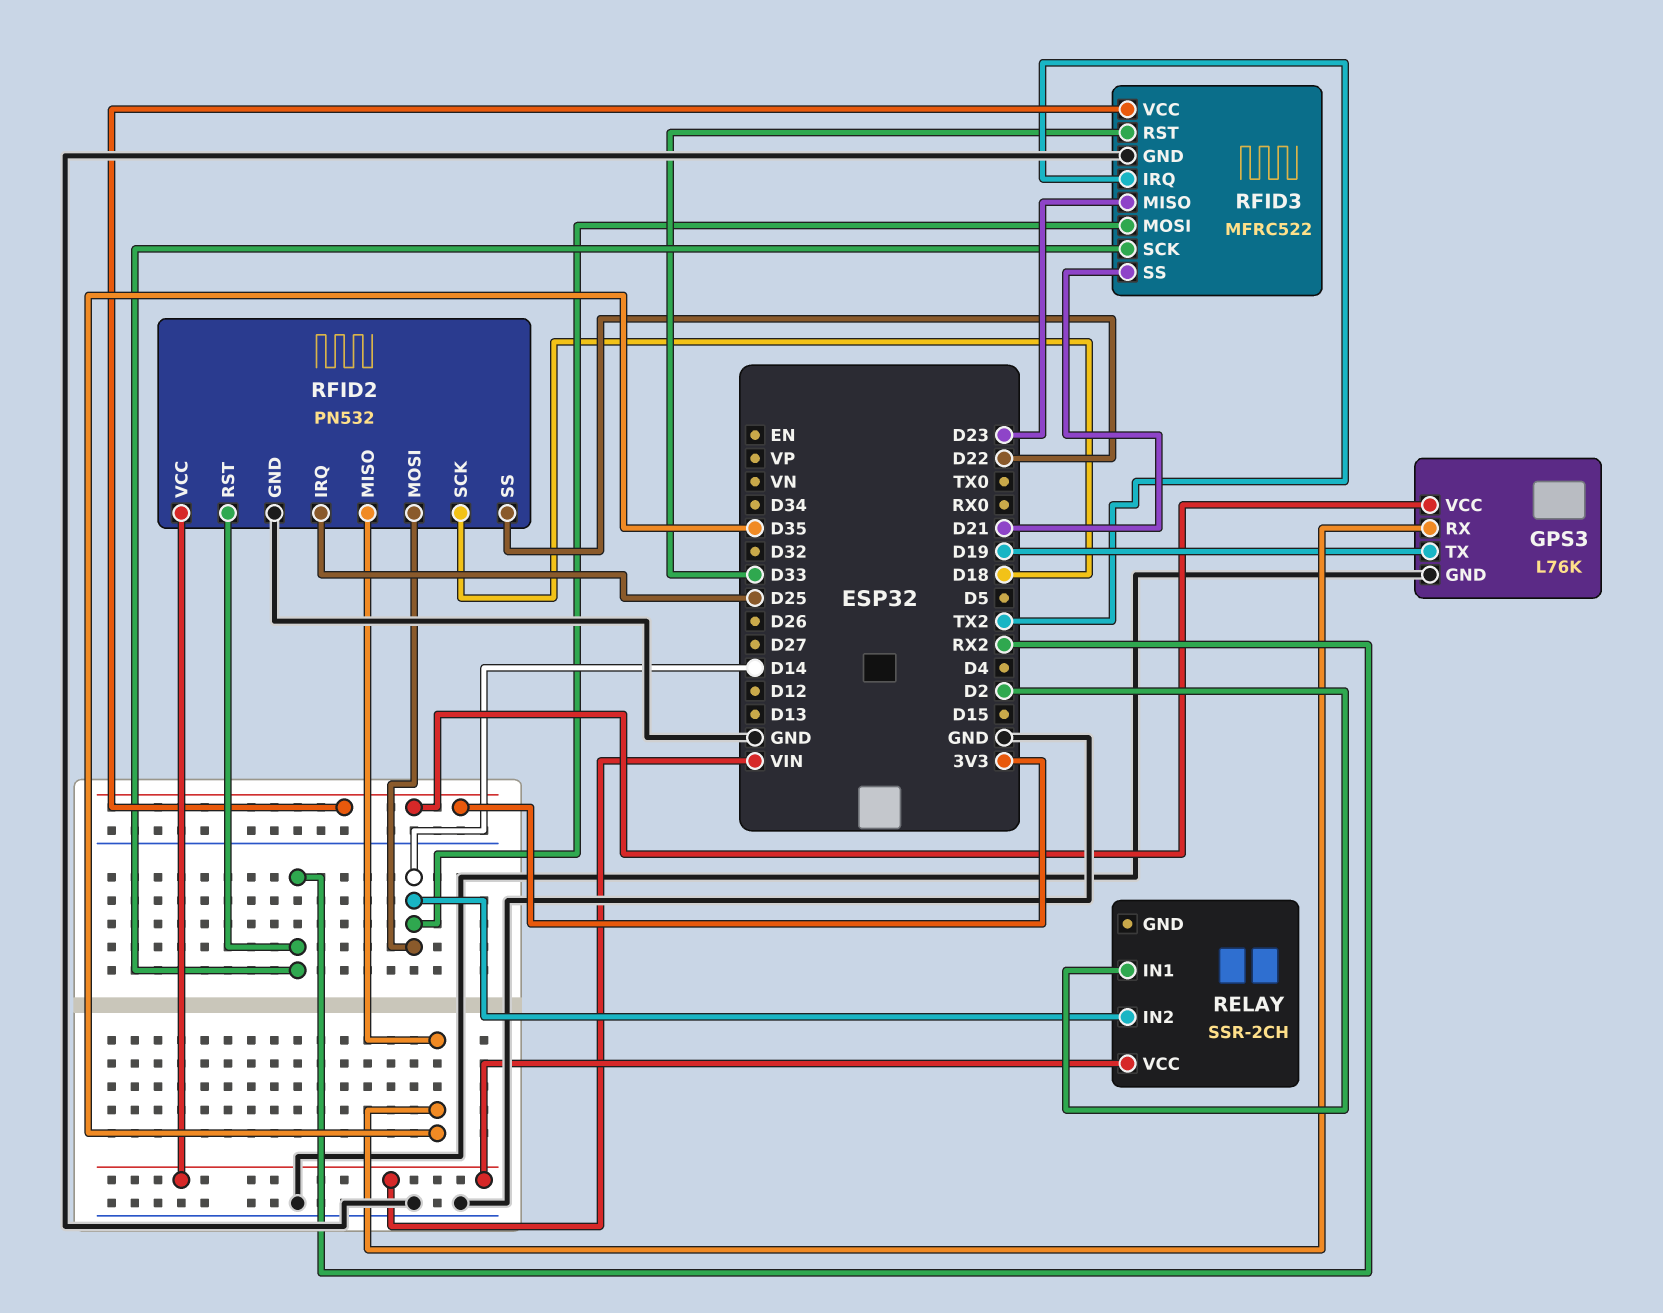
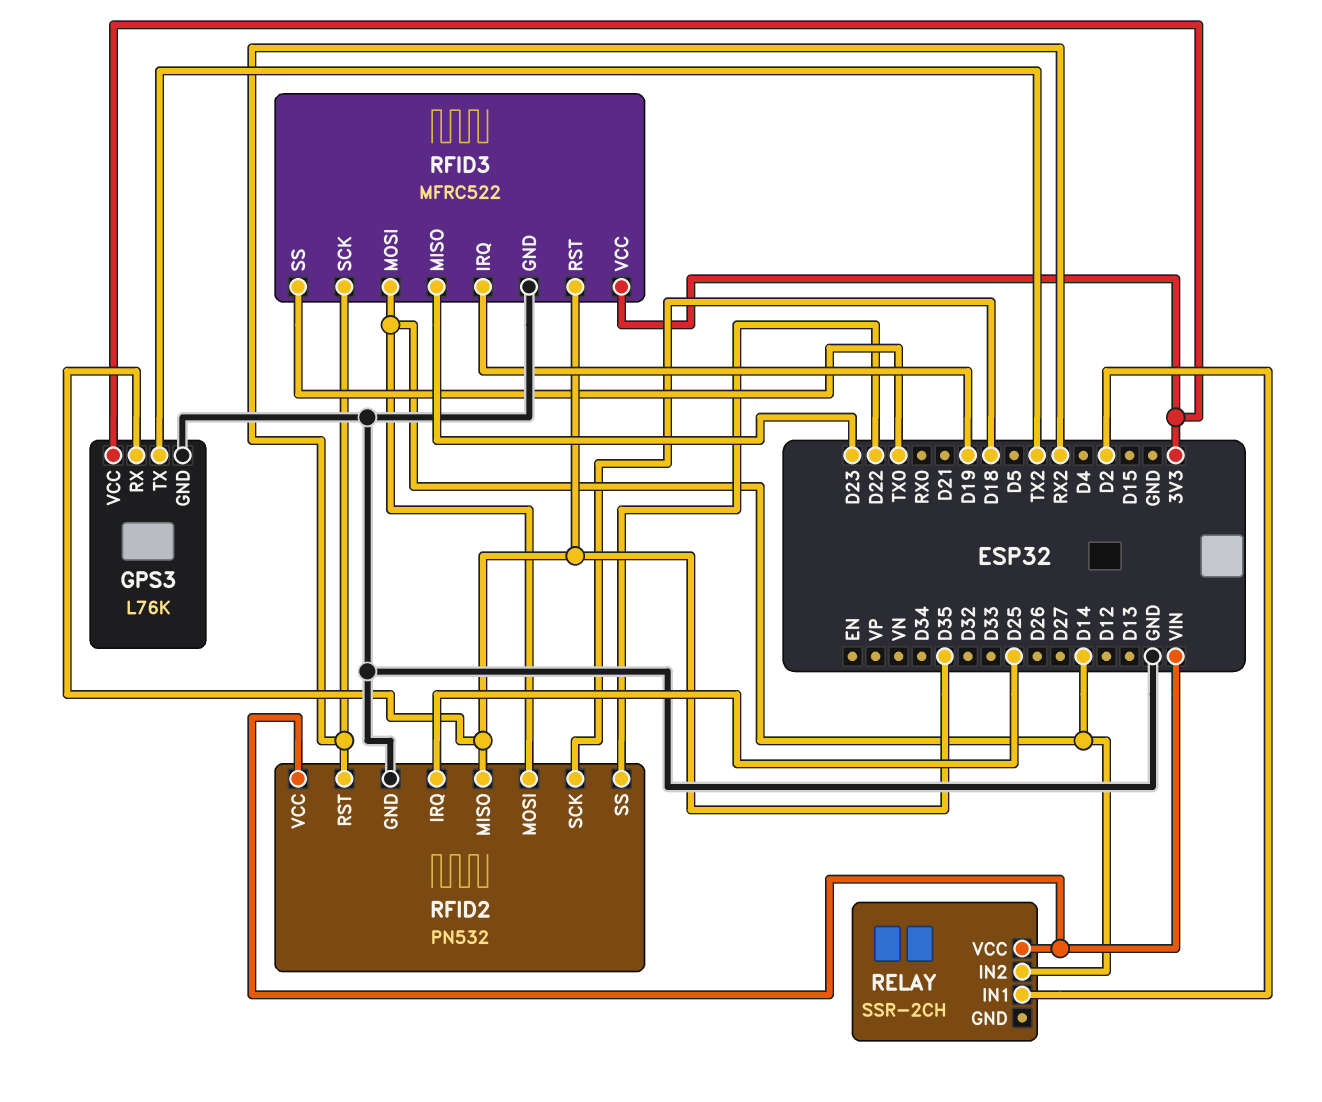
GPS3 pin TX: D19 -> TX2
RFID3 pin IRQ: TX2 -> D19
RFID3 pin RST: D33 -> D35
RFID3 pin SS: D21 -> TX0

